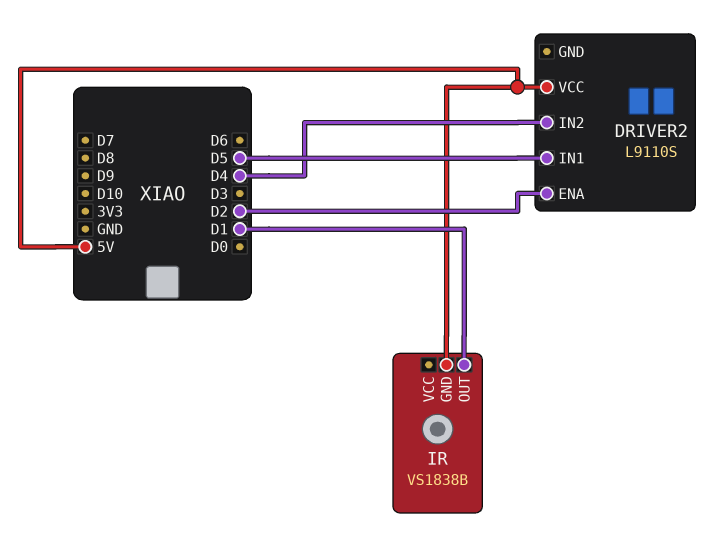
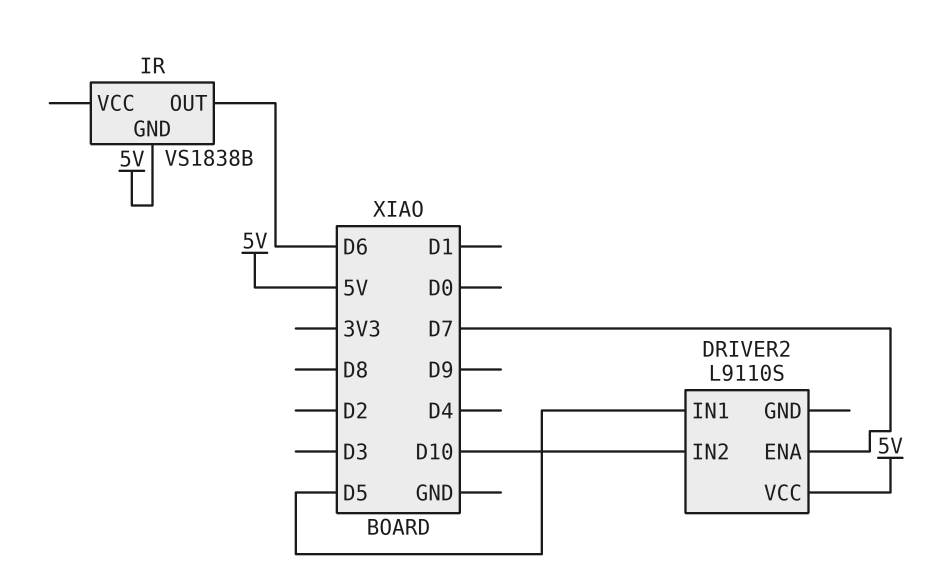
DRIVER2 pin ENA: D2 -> D7
DRIVER2 pin IN2: D4 -> D10
IR pin OUT: D1 -> D6

